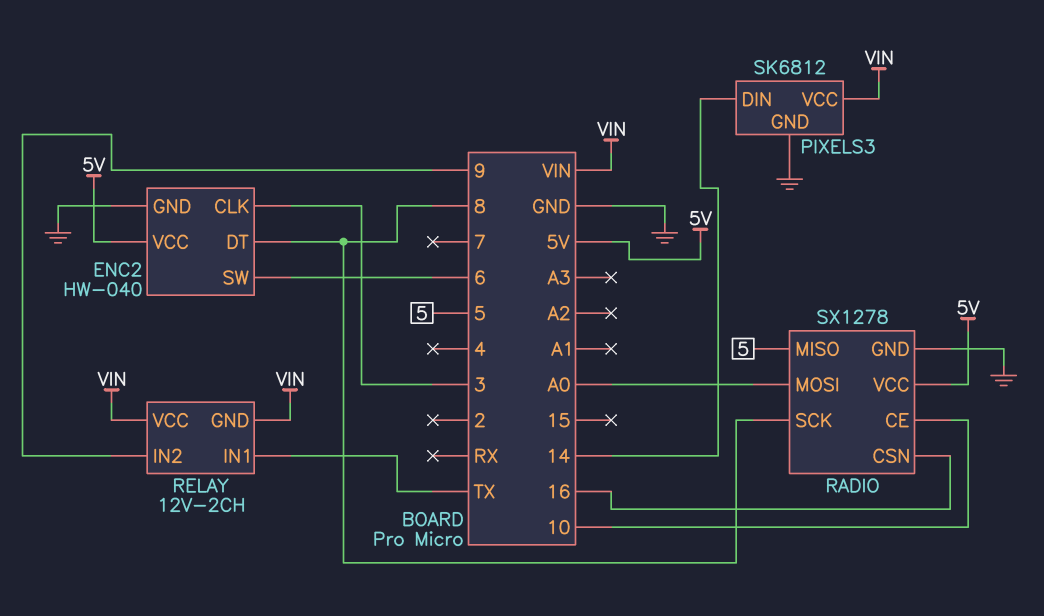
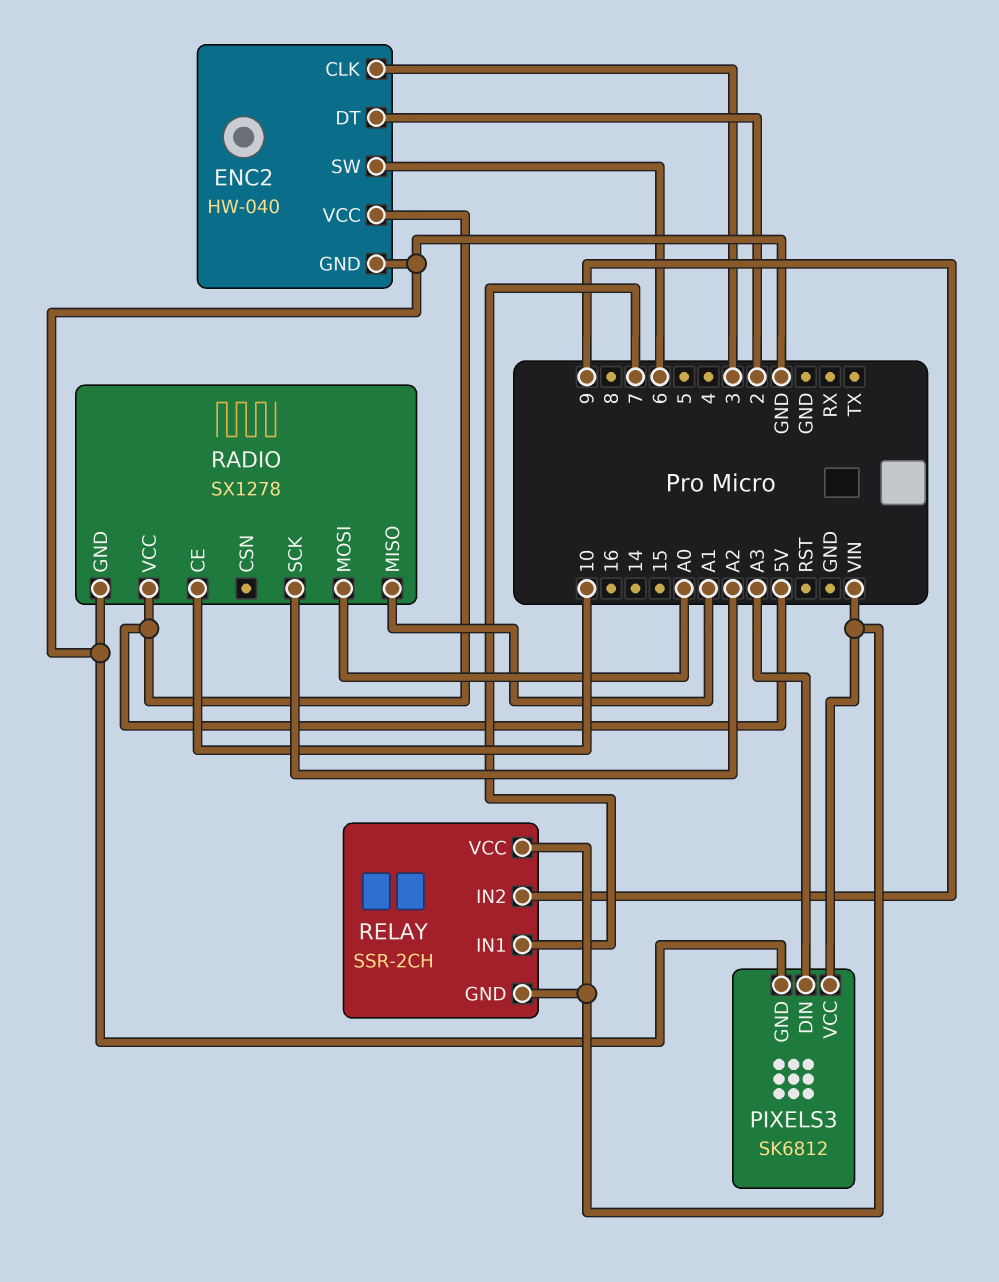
ENC2 pin DT: 8 -> 2
PIXELS3 pin DIN: 14 -> A3
RADIO pin CSN: 16 -> none
RADIO pin MISO: 5 -> A1
RADIO pin SCK: 8 -> A2
RELAY: 12V-2CH -> SSR-2CH
RELAY pin IN1: TX -> 7

